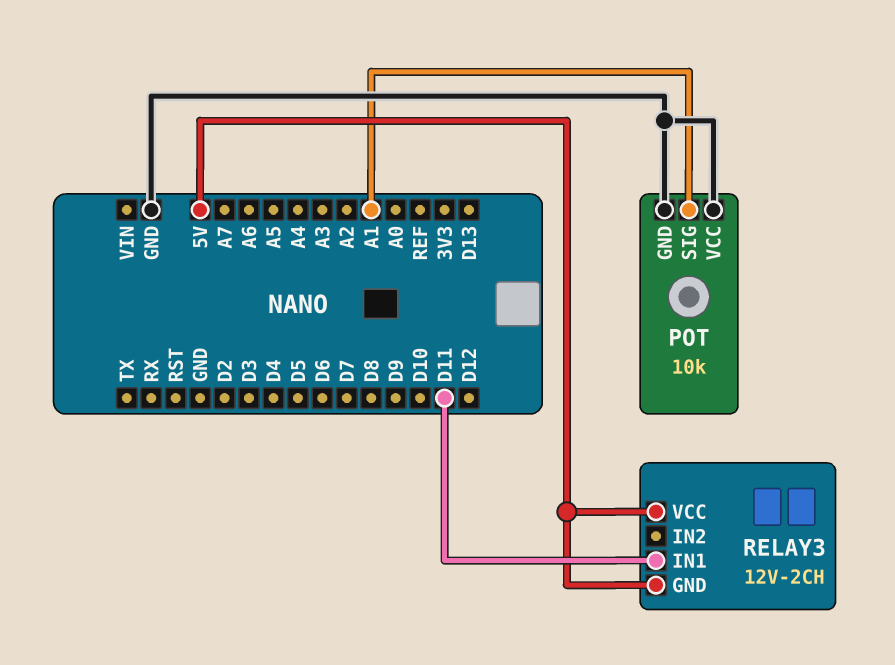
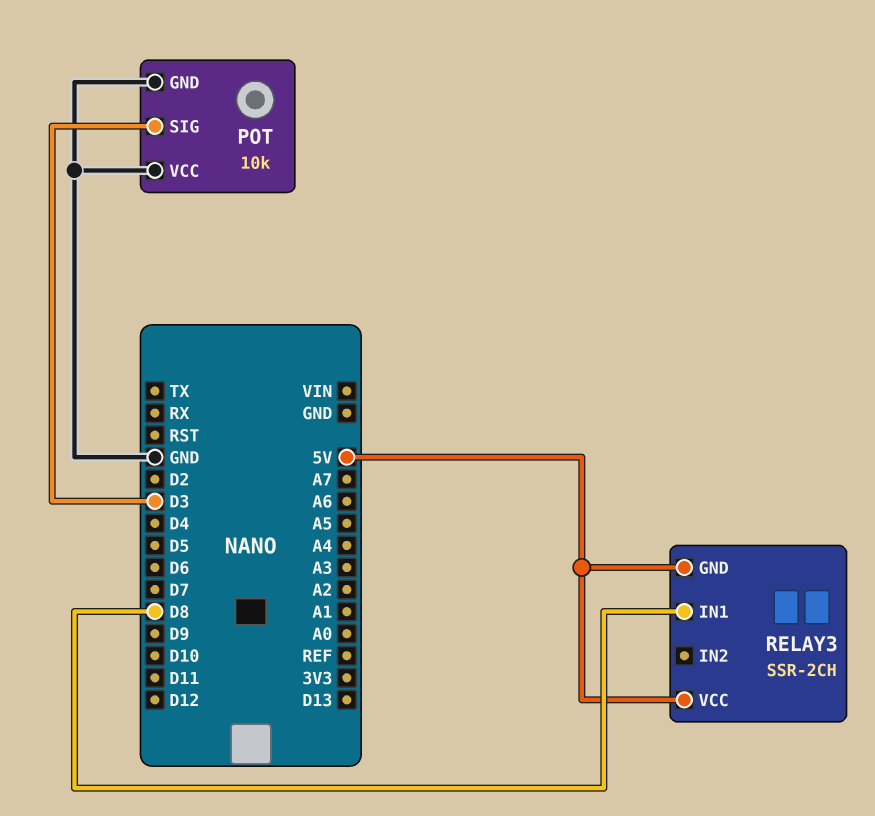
POT pin SIG: A1 -> D3
RELAY3: 12V-2CH -> SSR-2CH
RELAY3 pin IN1: D11 -> D8

